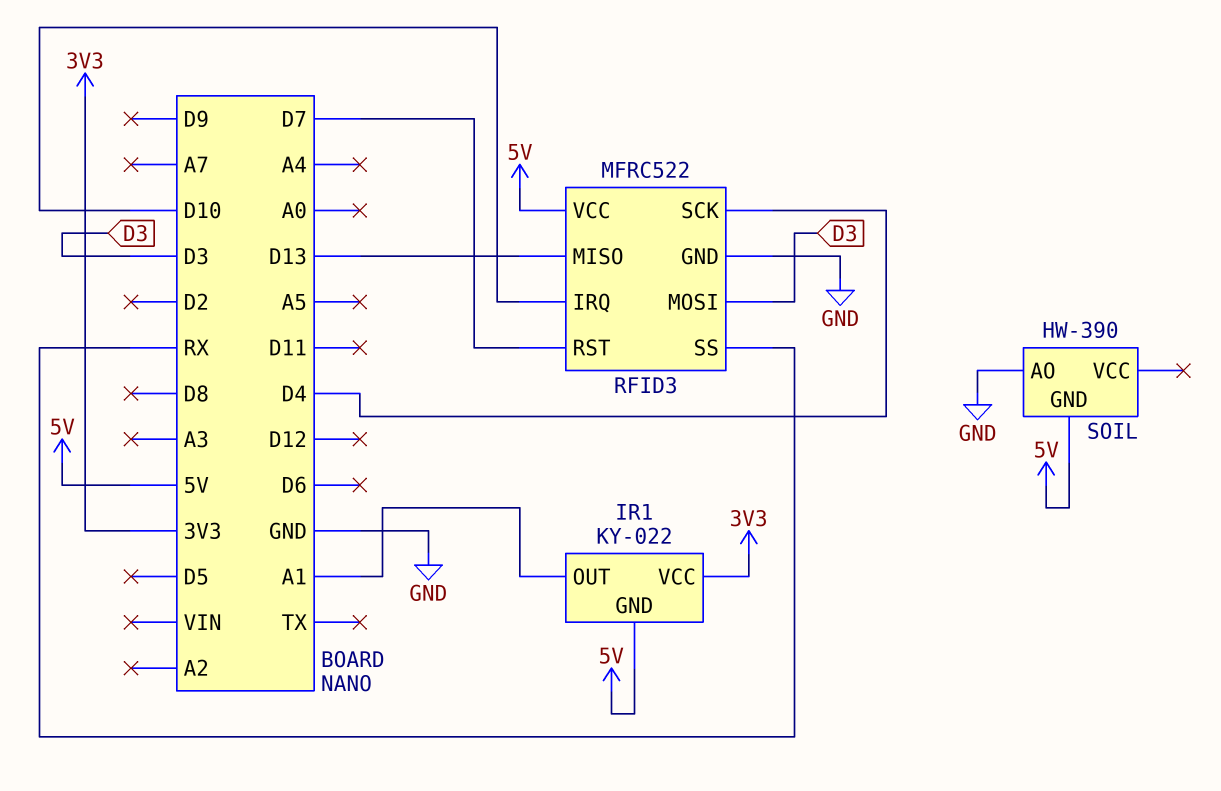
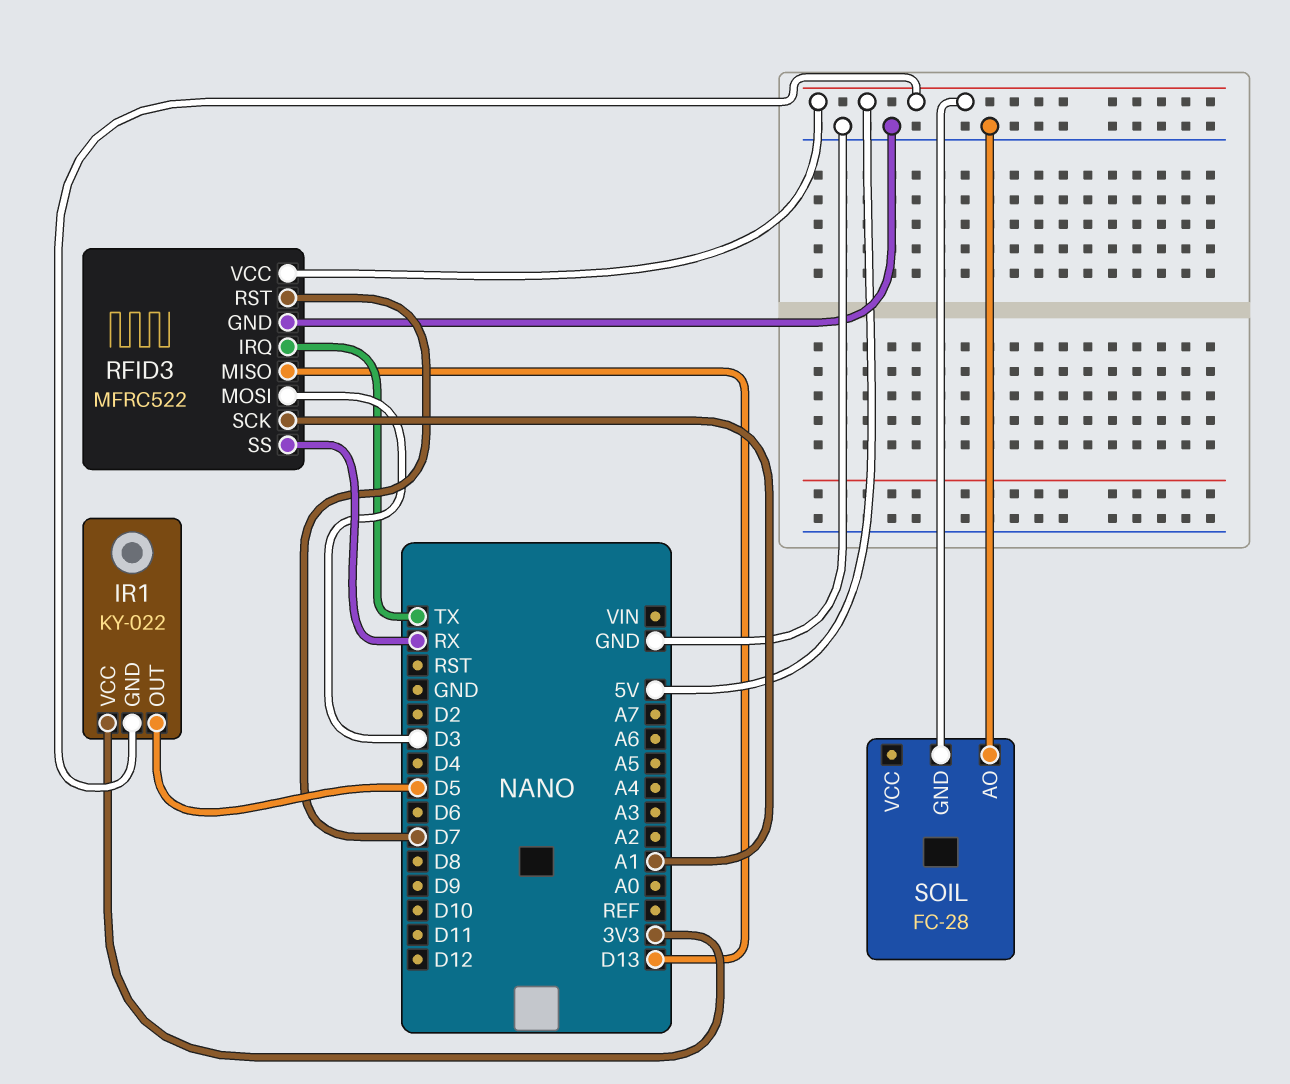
IR1 pin OUT: A1 -> D5
RFID3 pin IRQ: D10 -> TX
RFID3 pin SCK: D4 -> A1
SOIL: HW-390 -> FC-28

